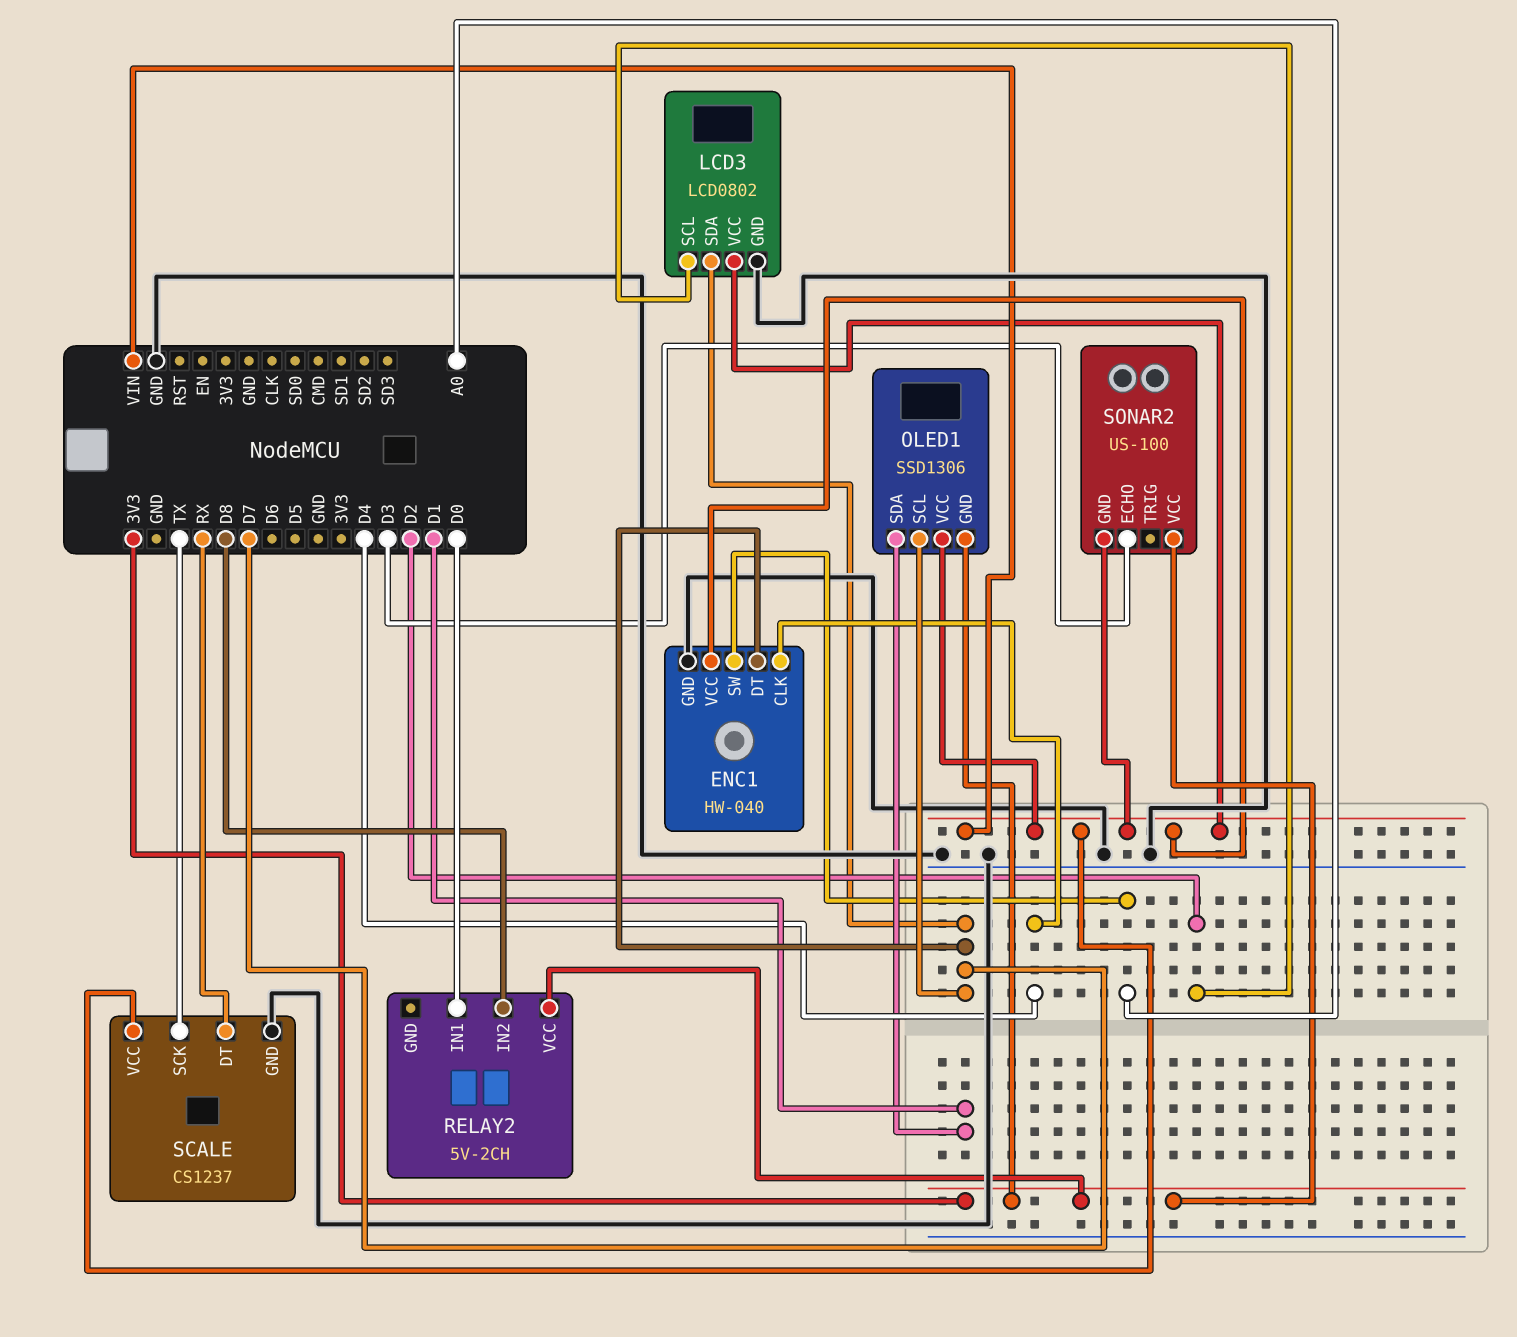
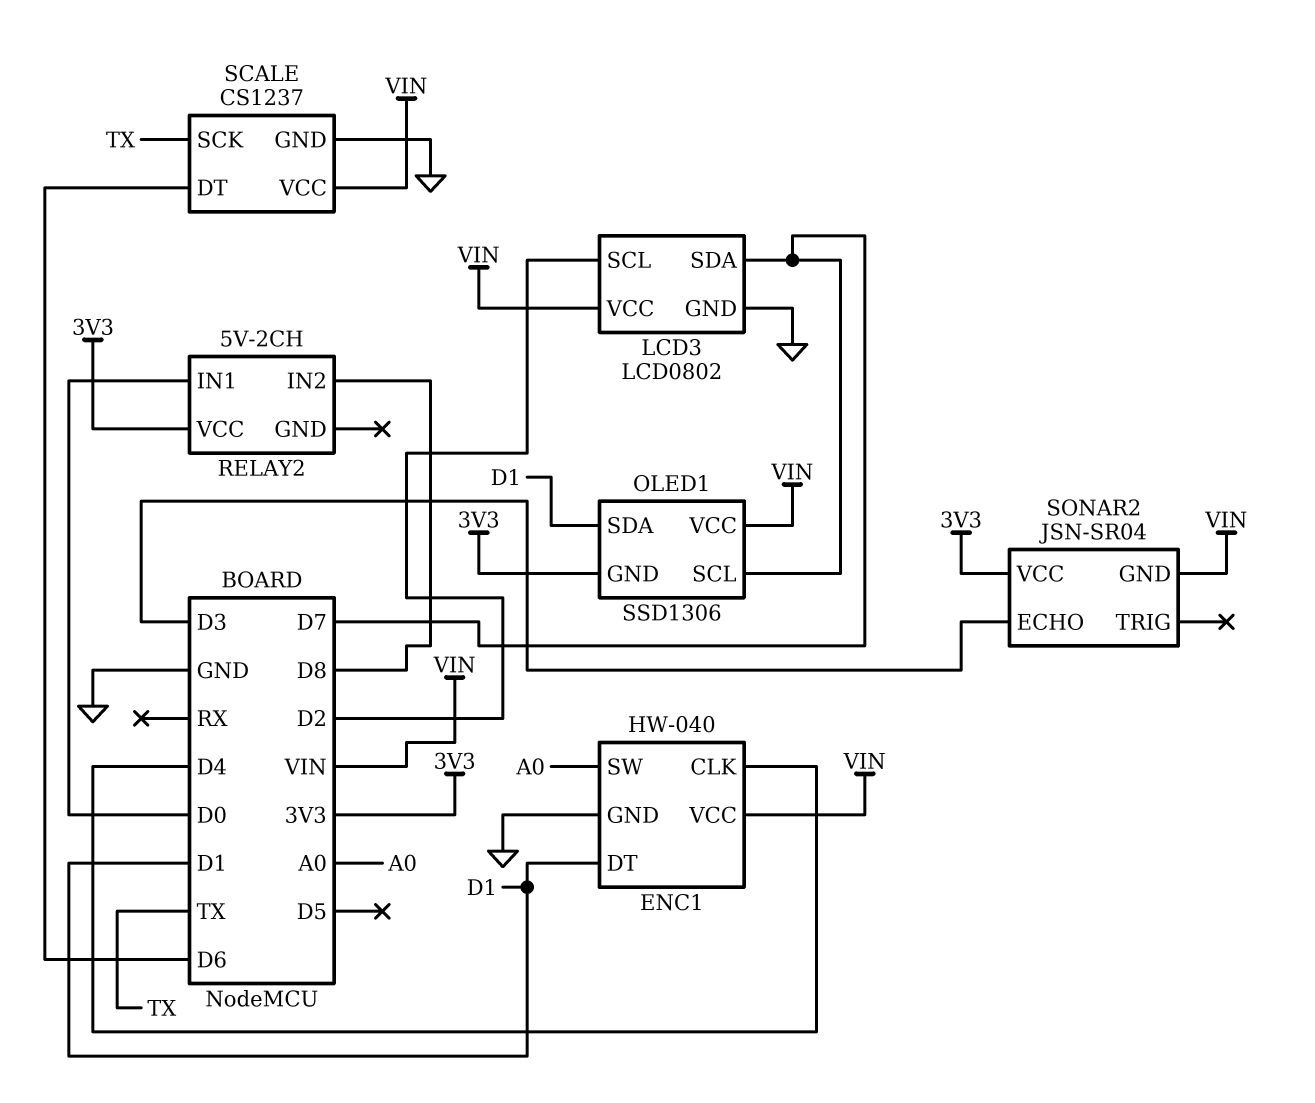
ENC1 pin DT: D7 -> D1
SCALE pin DT: RX -> D6
SONAR2: US-100 -> JSN-SR04

